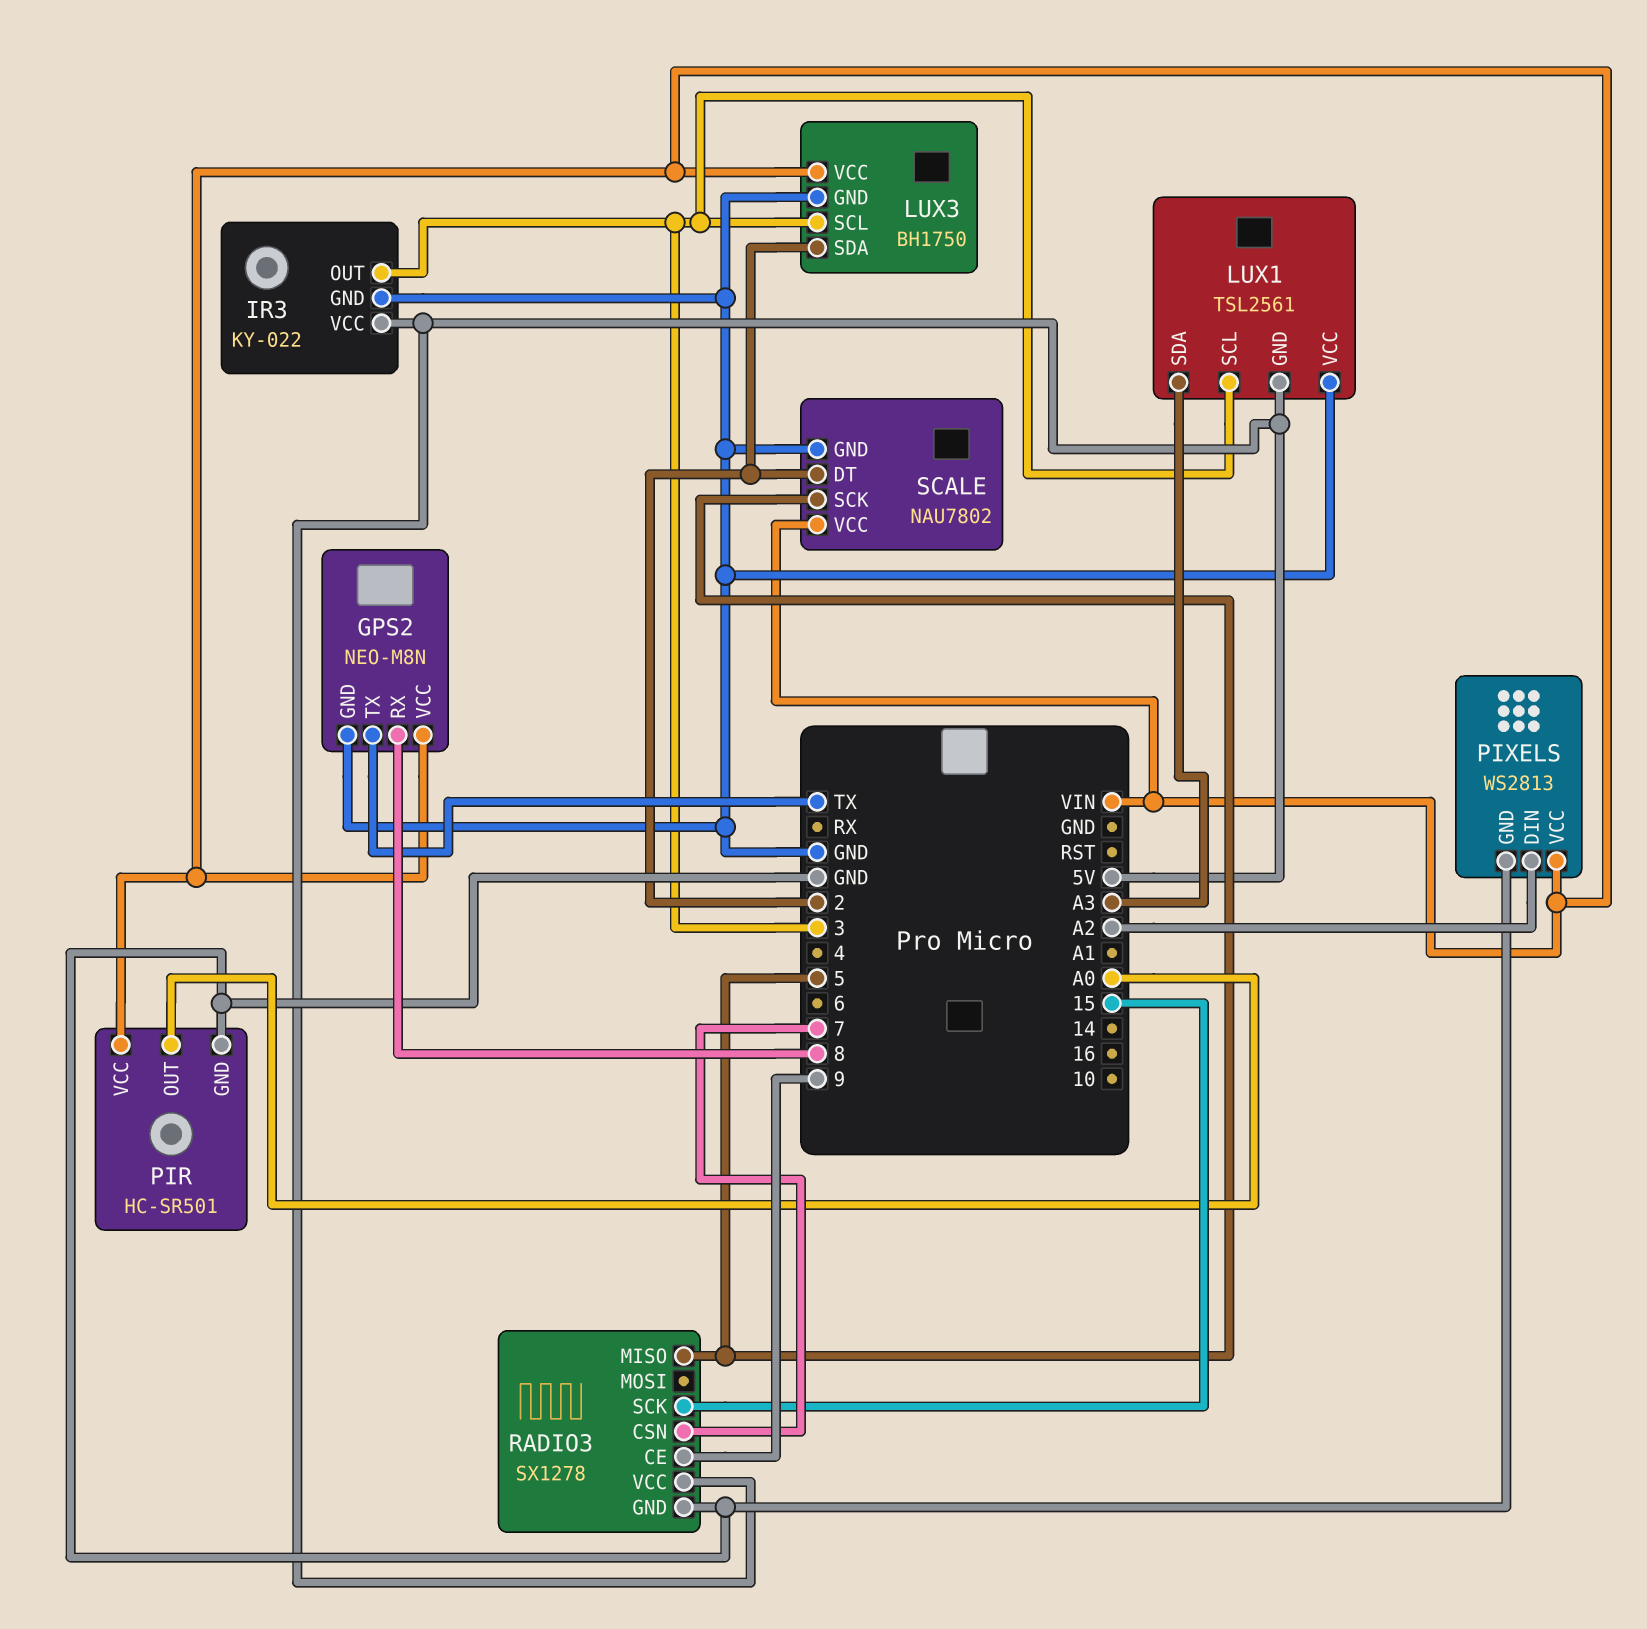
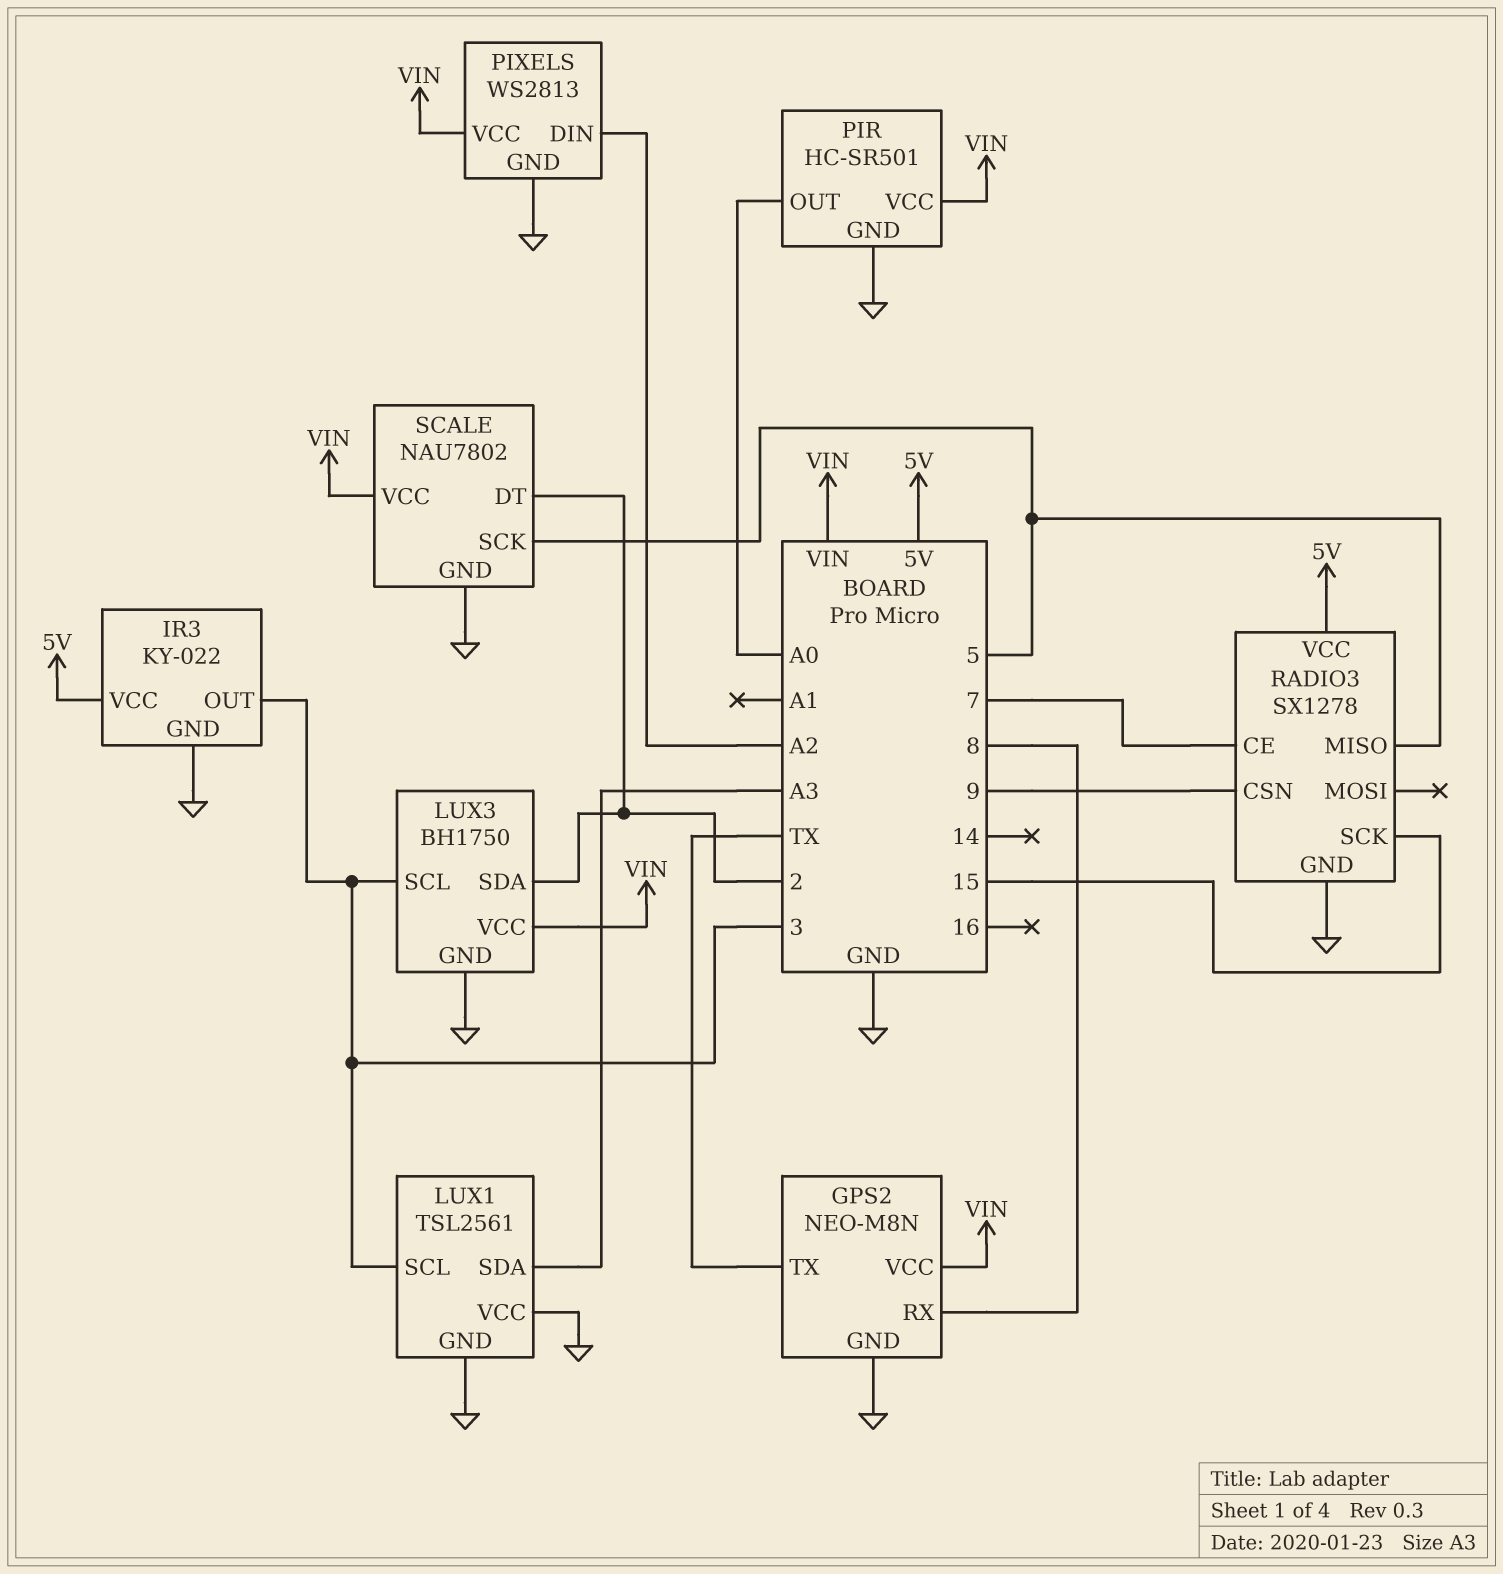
LUX1 pin GND: 5V -> GND
RADIO3 pin CE: 9 -> 7
RADIO3 pin CSN: 7 -> 9

